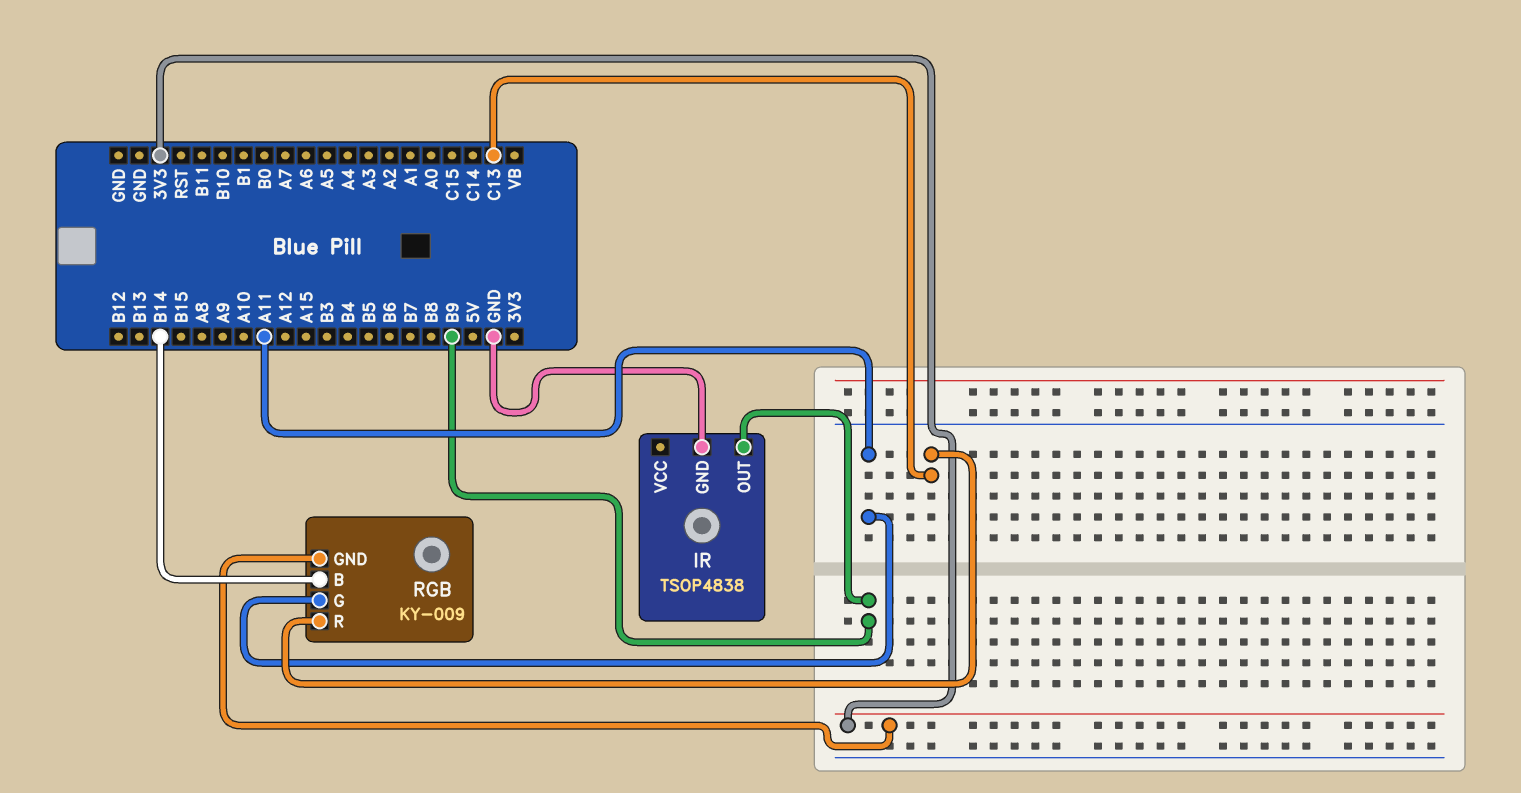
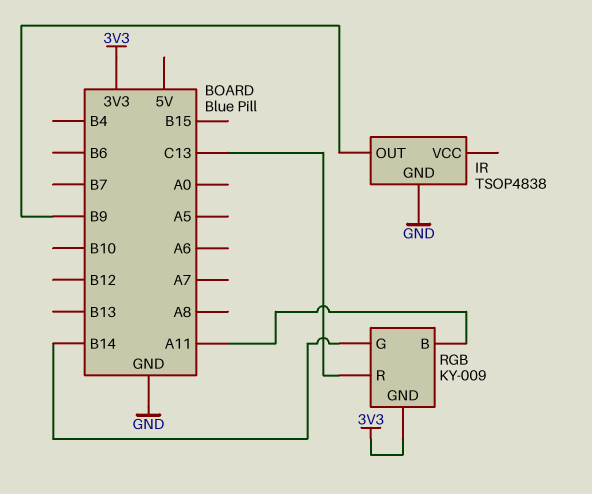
RGB pin B: B14 -> A11
RGB pin G: A11 -> B14

